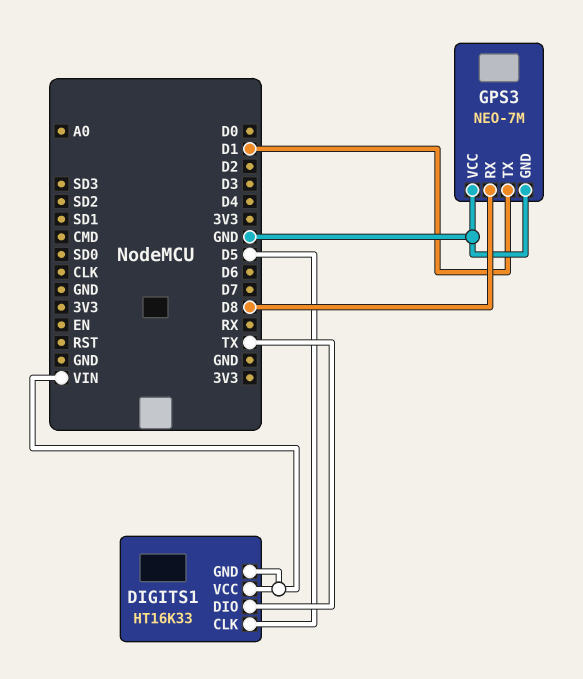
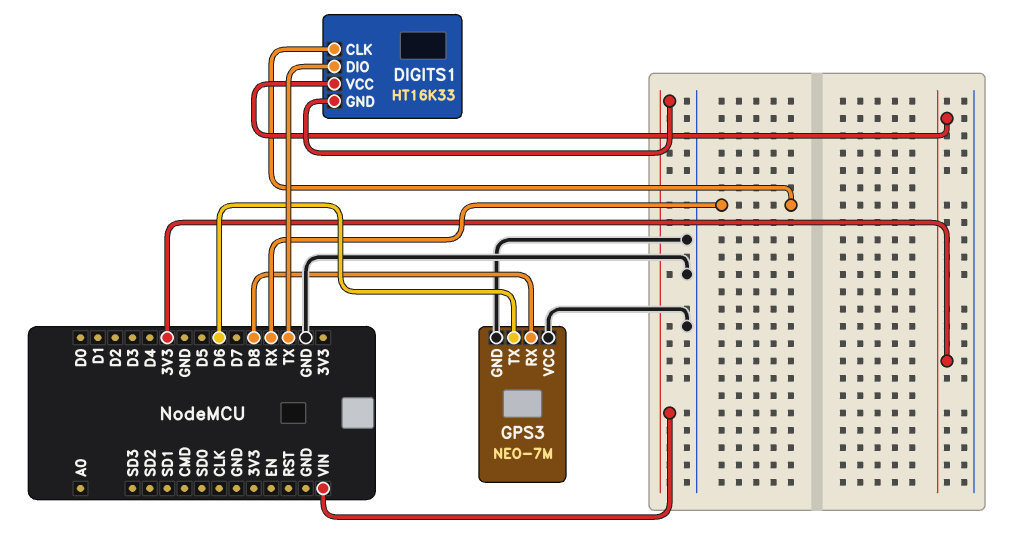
DIGITS1 pin CLK: D5 -> RX
DIGITS1 pin VCC: VIN -> 3V3
GPS3 pin TX: D1 -> D6

